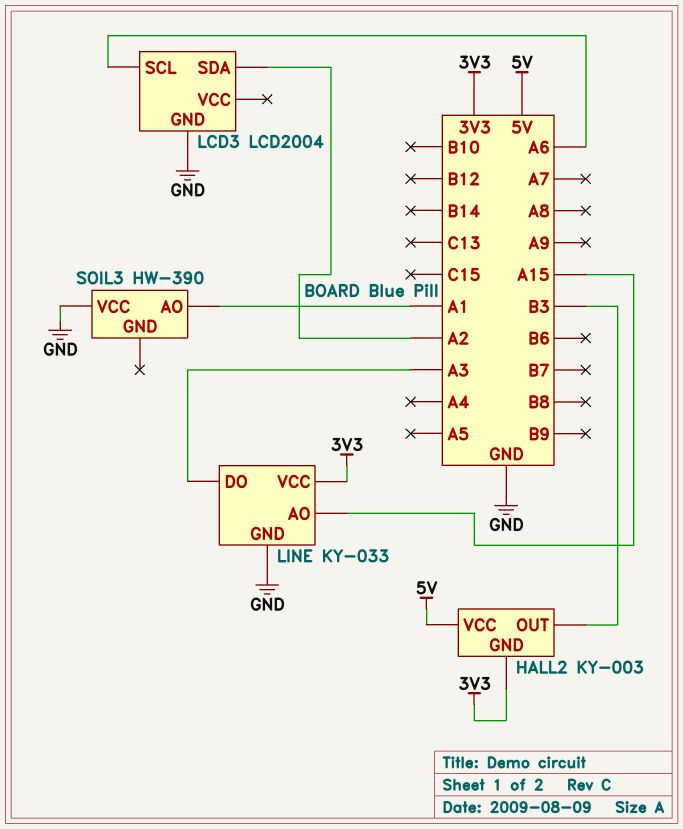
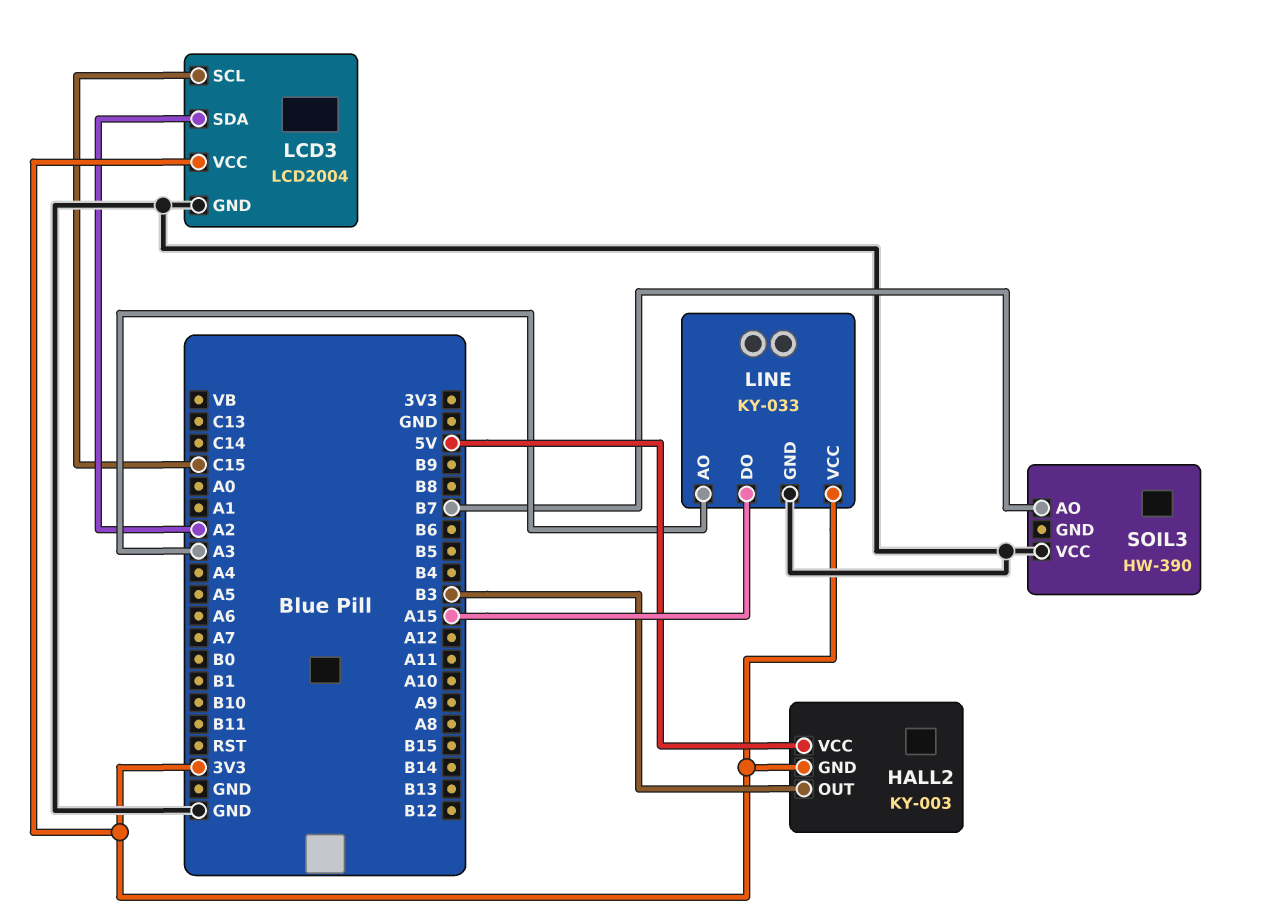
LCD3 pin SCL: A6 -> C15
LCD3 pin VCC: none -> 3V3
LINE pin AO: A15 -> A3
LINE pin DO: A3 -> A15
SOIL3 pin AO: A1 -> B7

